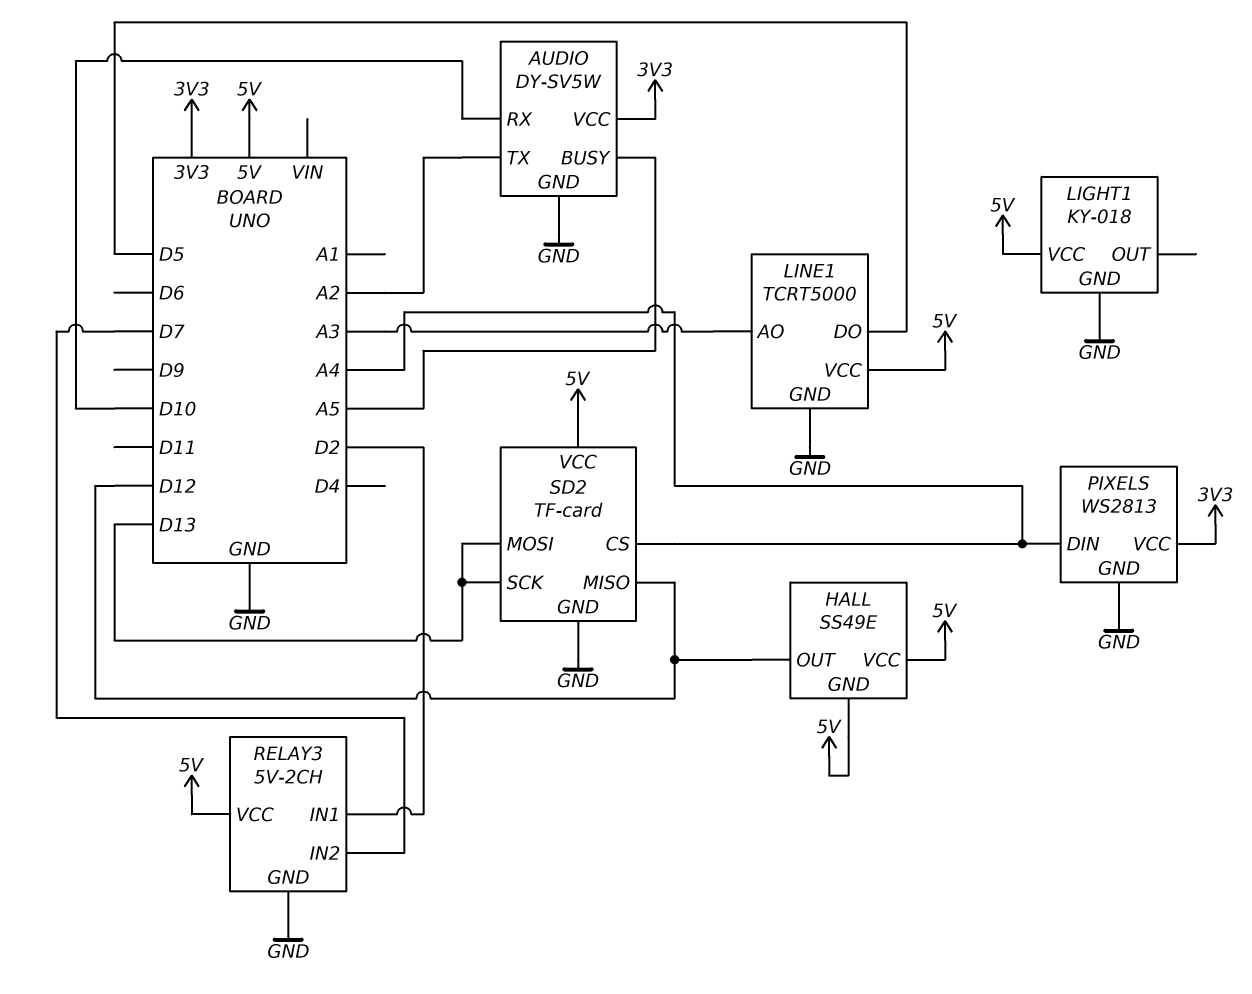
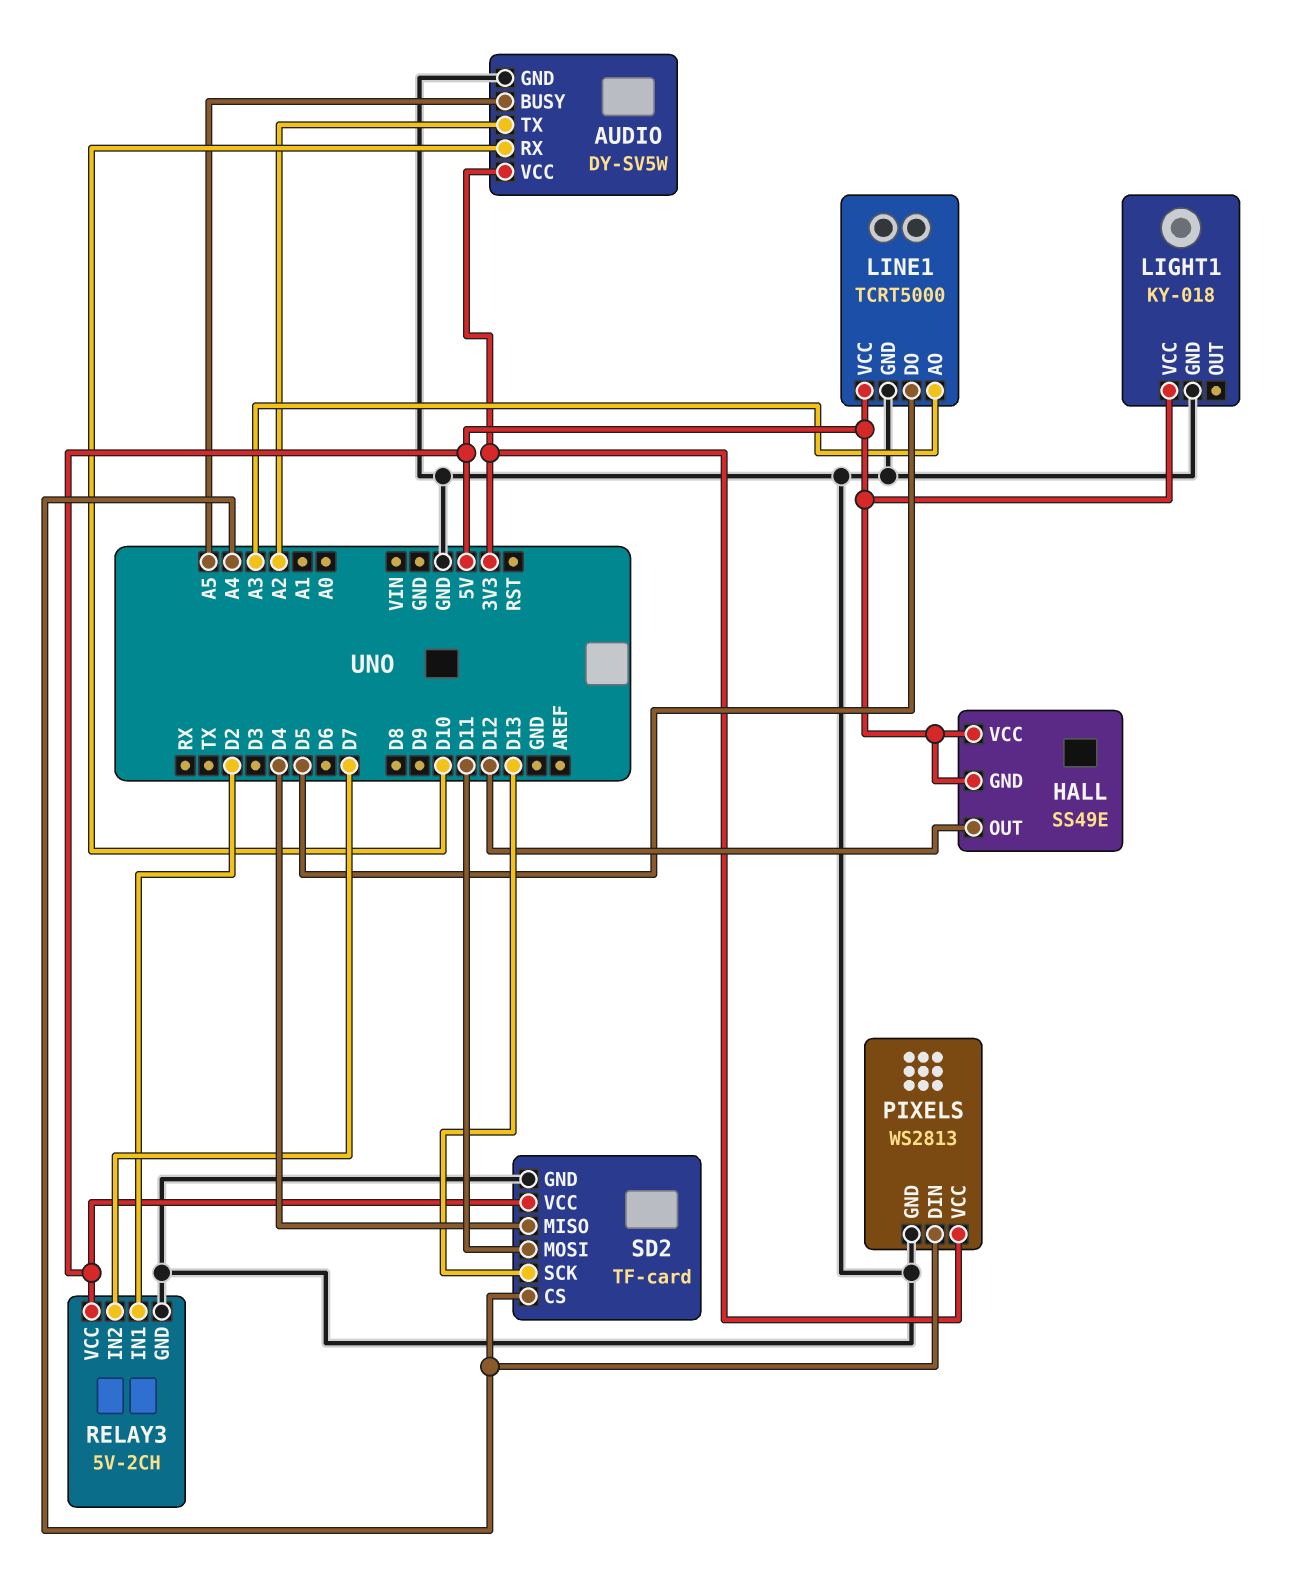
SD2 pin MISO: D12 -> D4
SD2 pin MOSI: D13 -> D11

